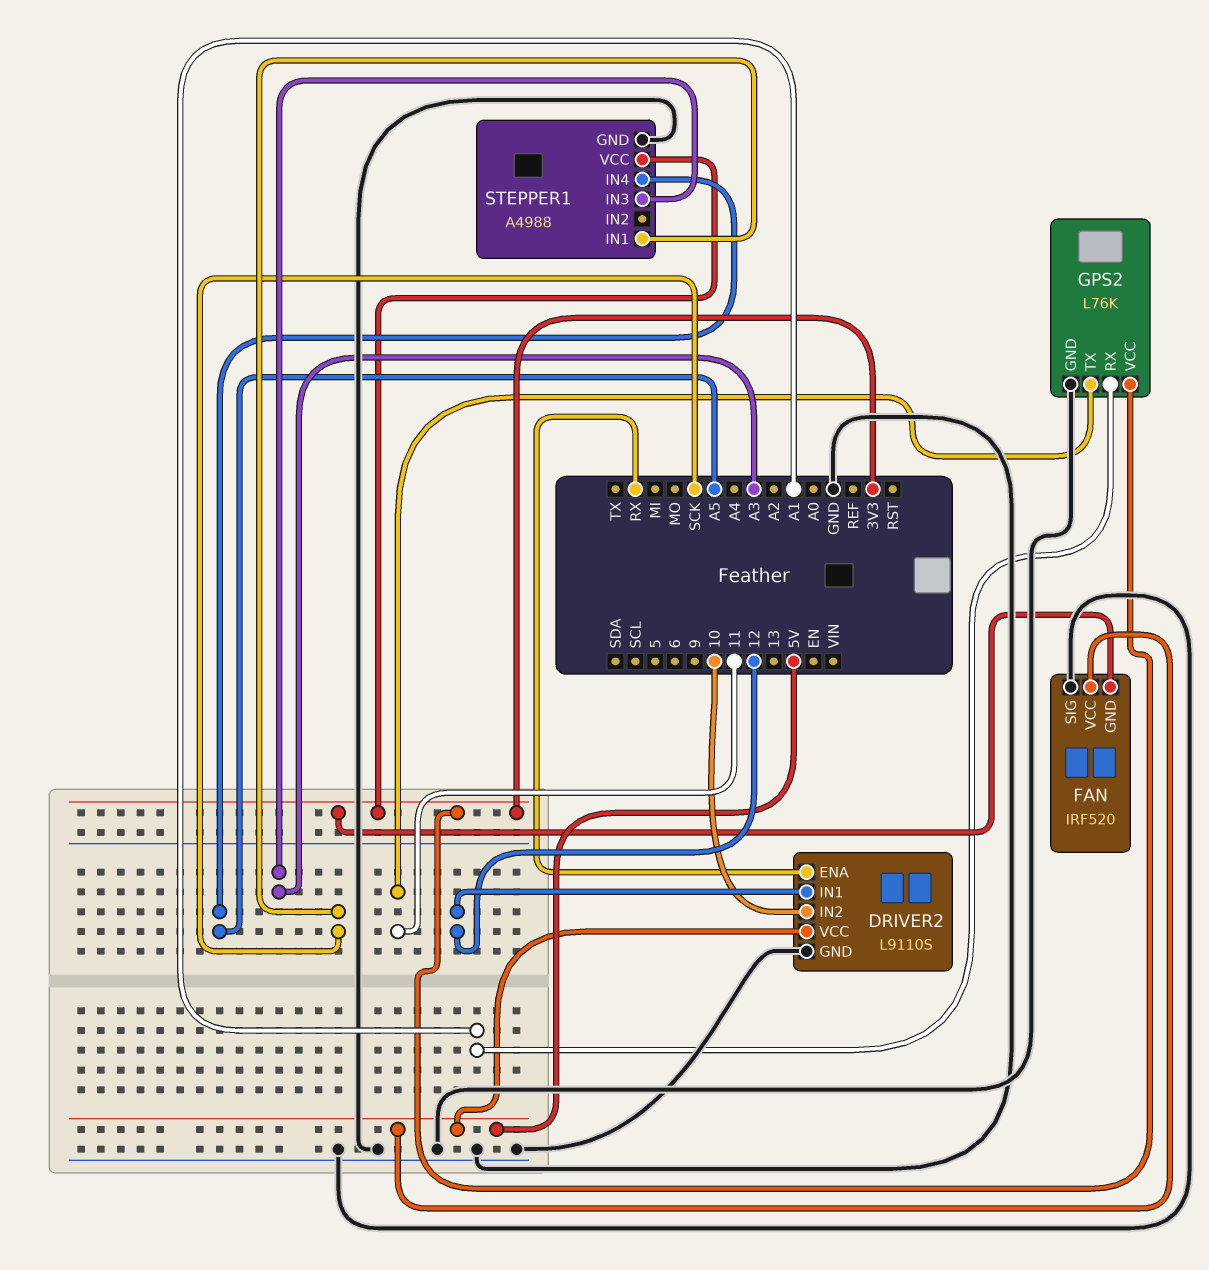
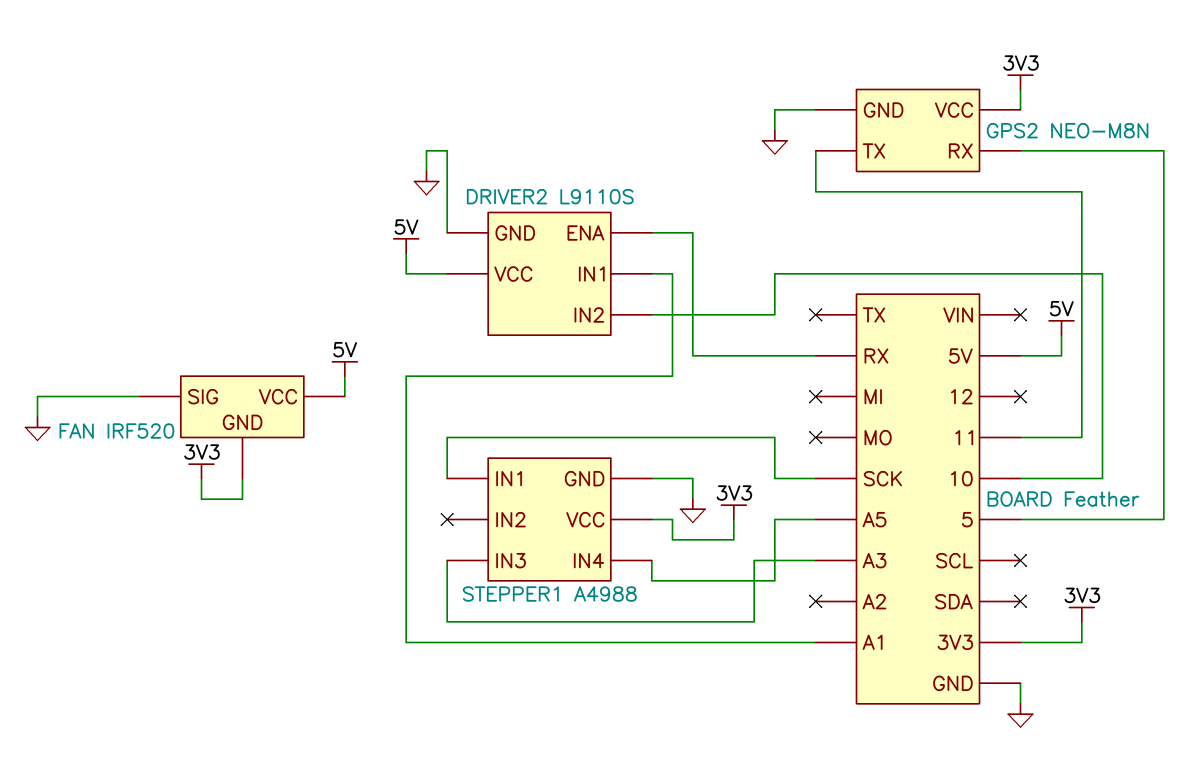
DRIVER2 pin IN1: 12 -> A1
GPS2: L76K -> NEO-M8N
GPS2 pin RX: A1 -> 5

